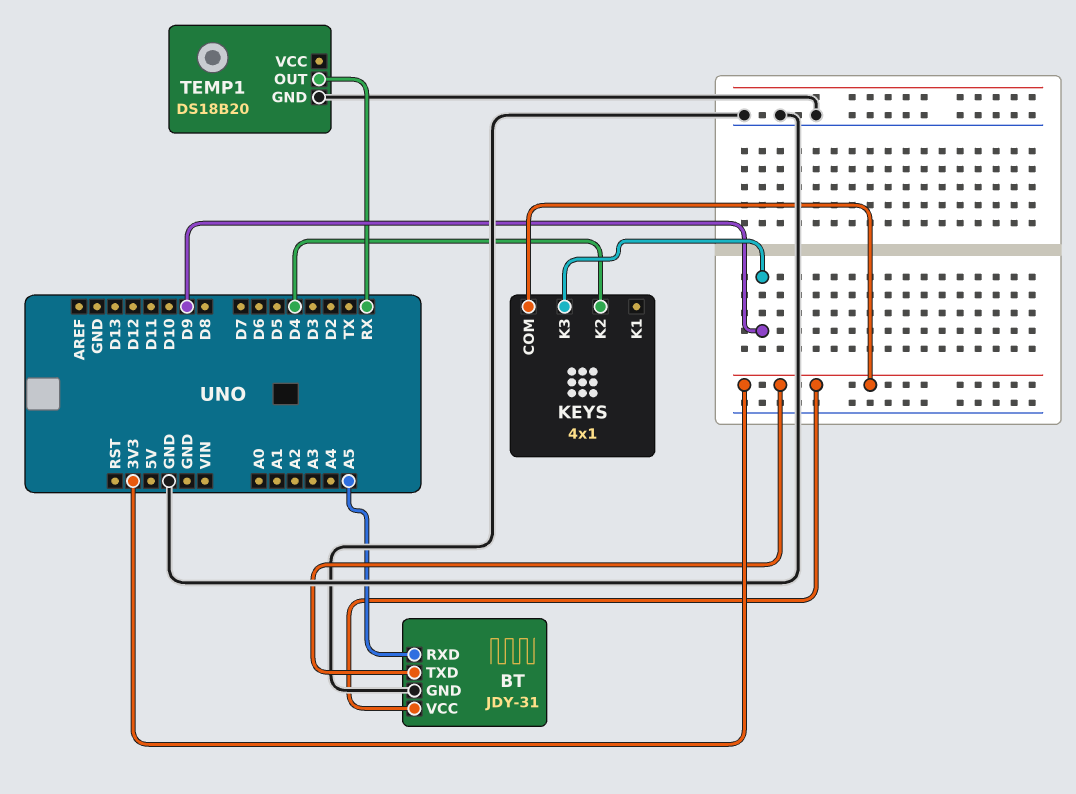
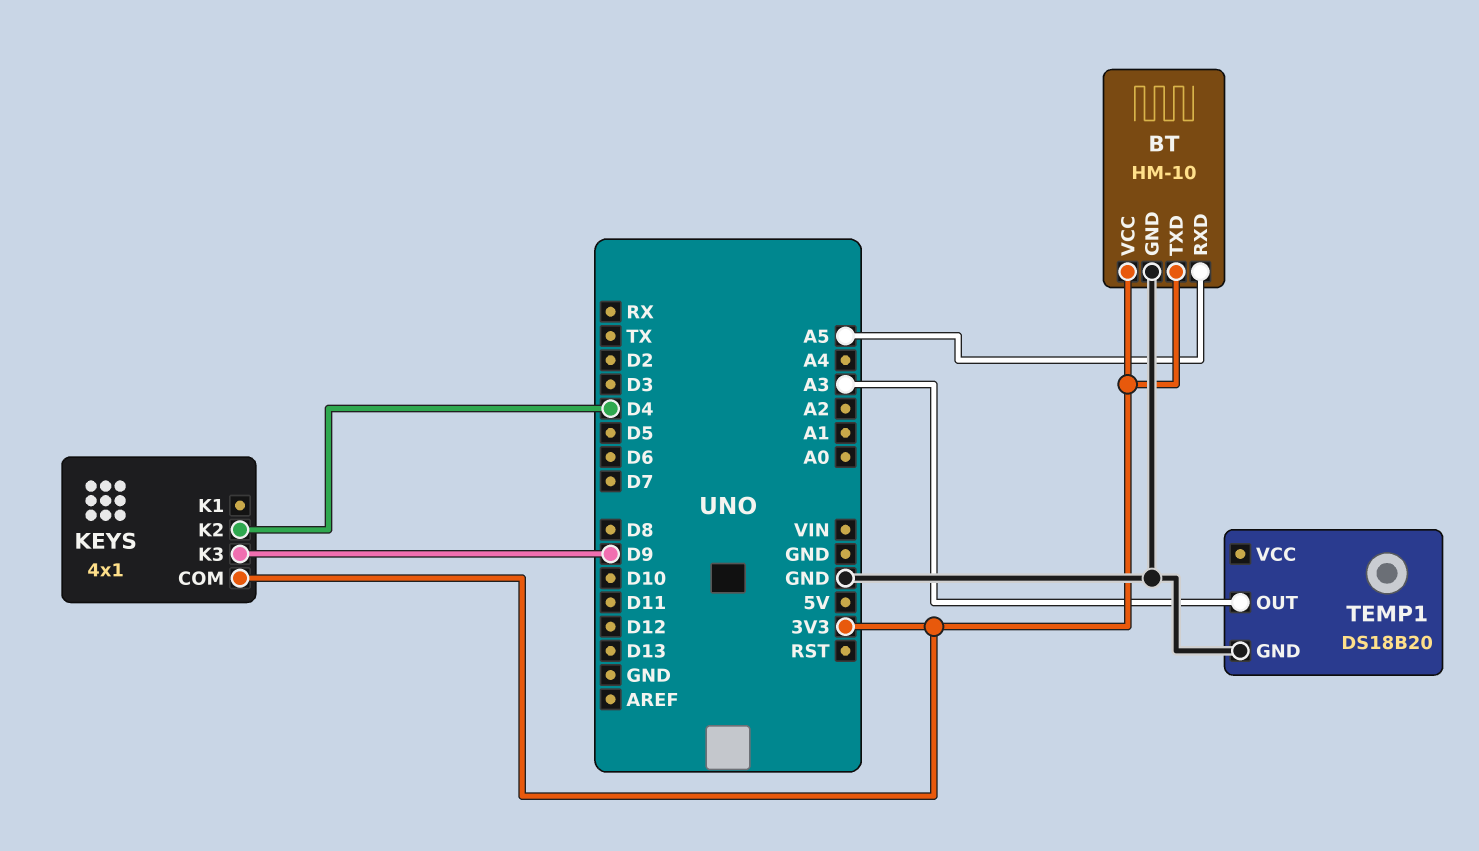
BT: JDY-31 -> HM-10
TEMP1 pin OUT: RX -> A3

